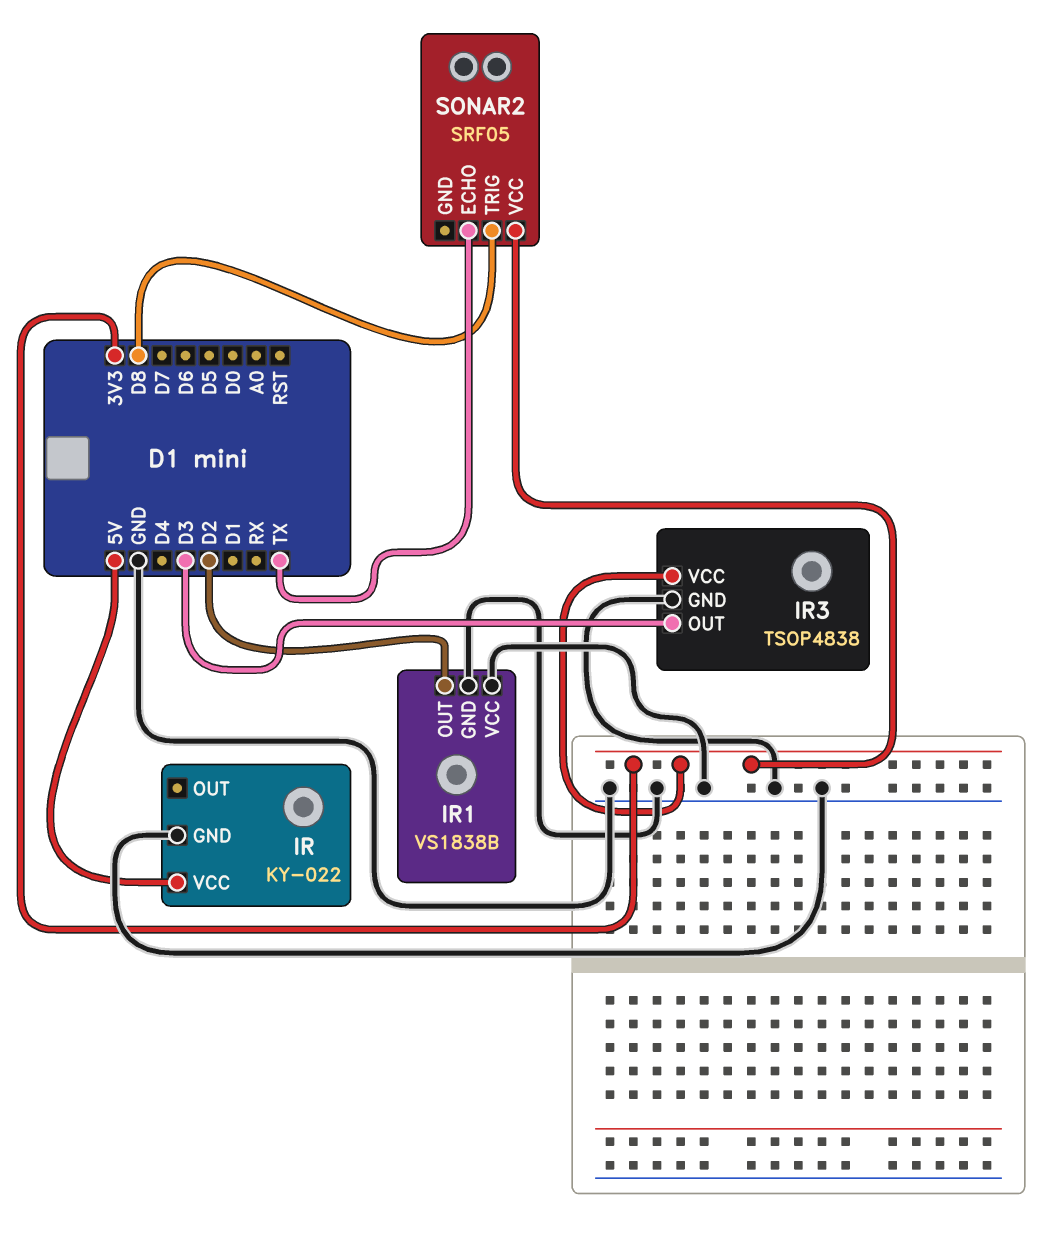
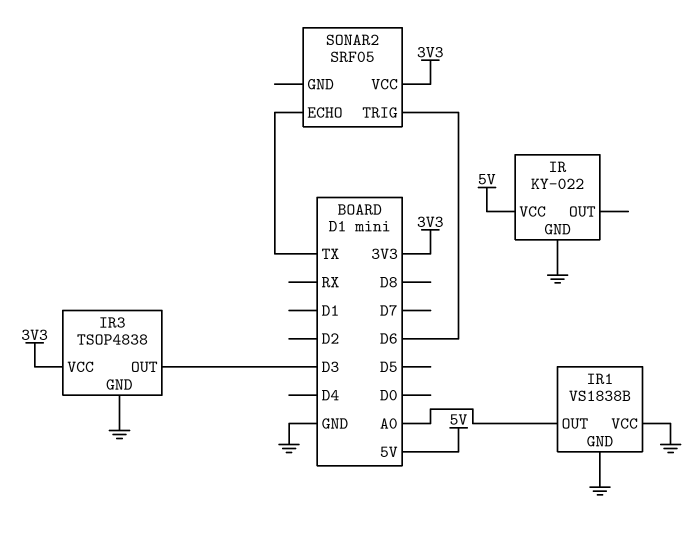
IR1 pin OUT: D2 -> A0
SONAR2 pin TRIG: D8 -> D6

